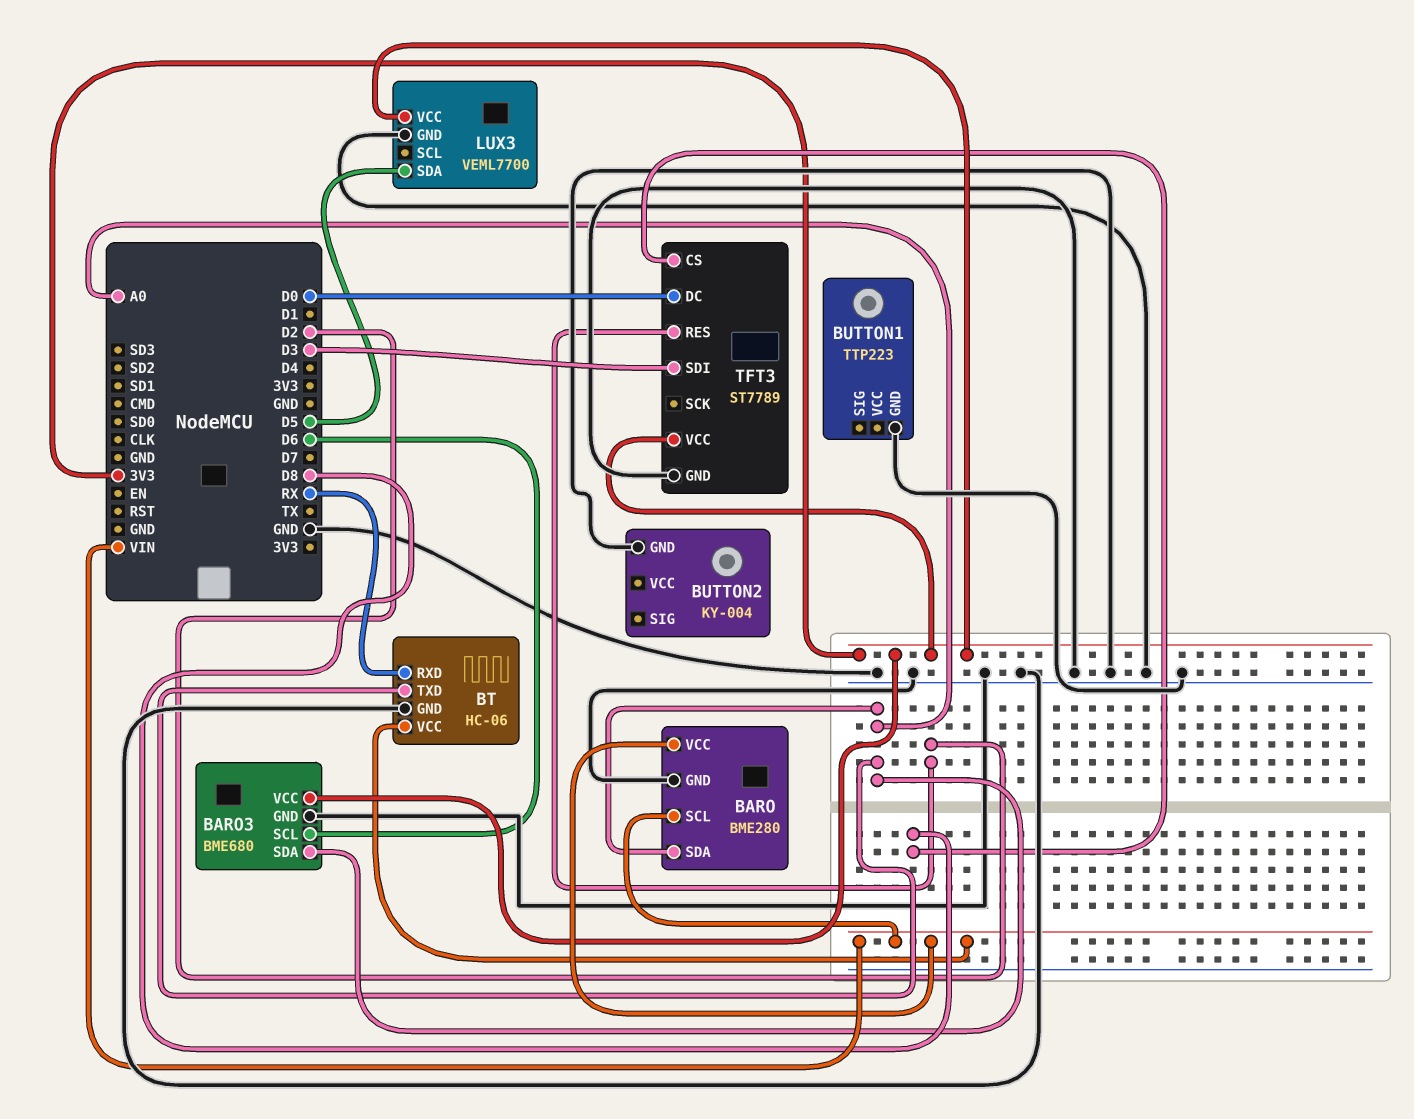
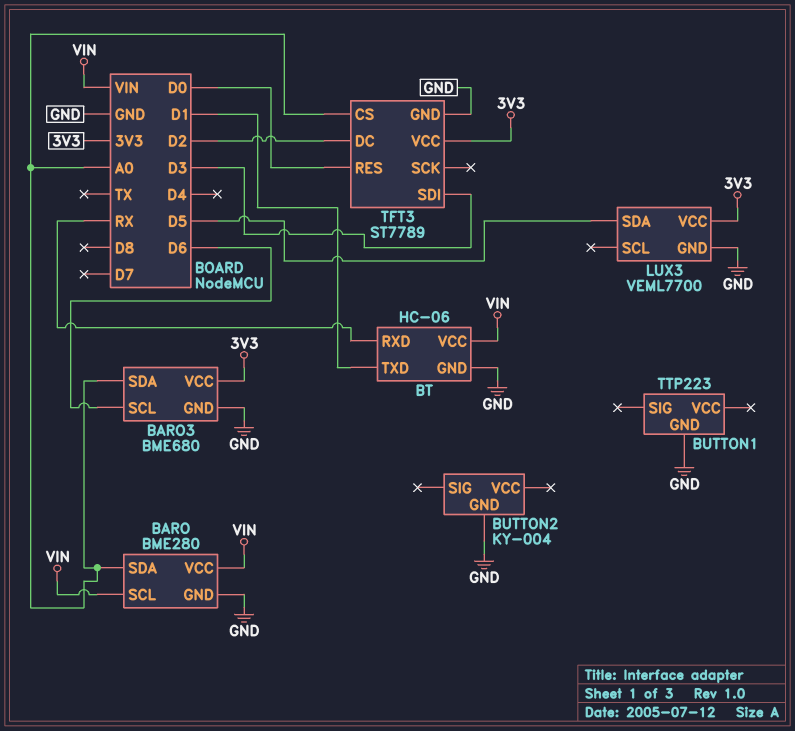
BT pin TXD: A0 -> D1
TFT3 pin CS: D8 -> A0
TFT3 pin DC: D0 -> D2
TFT3 pin RES: D2 -> D0

